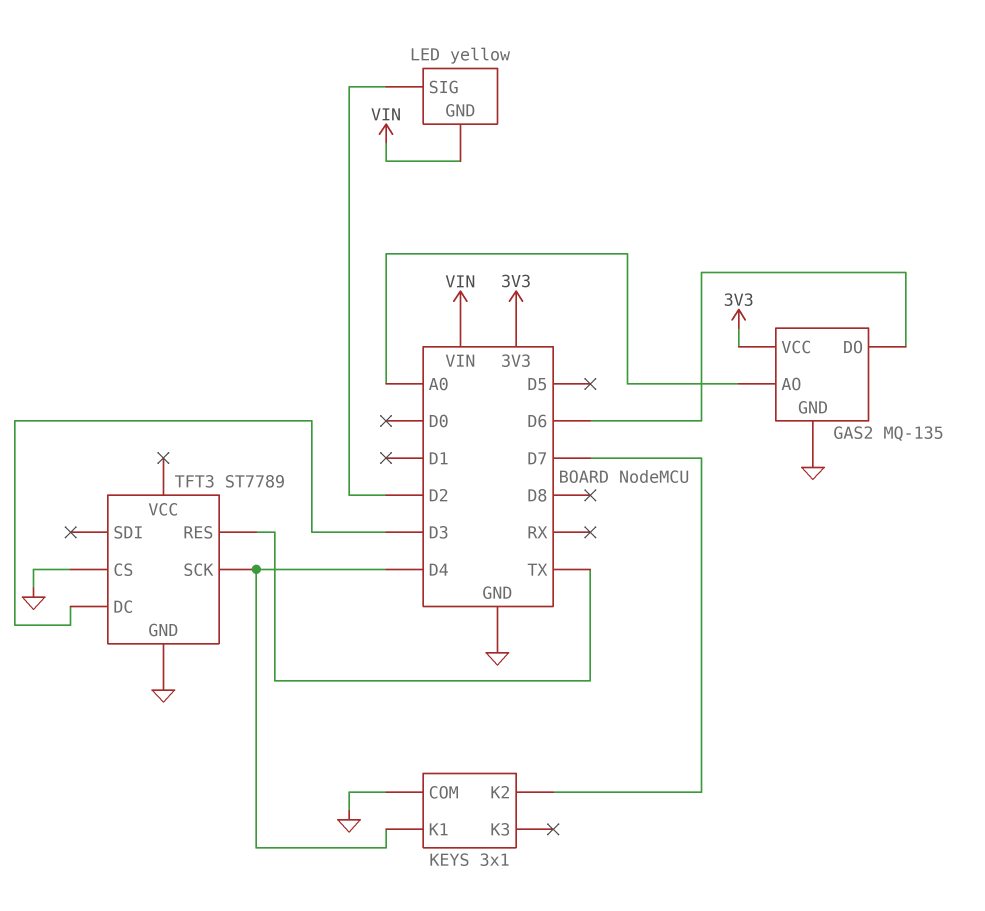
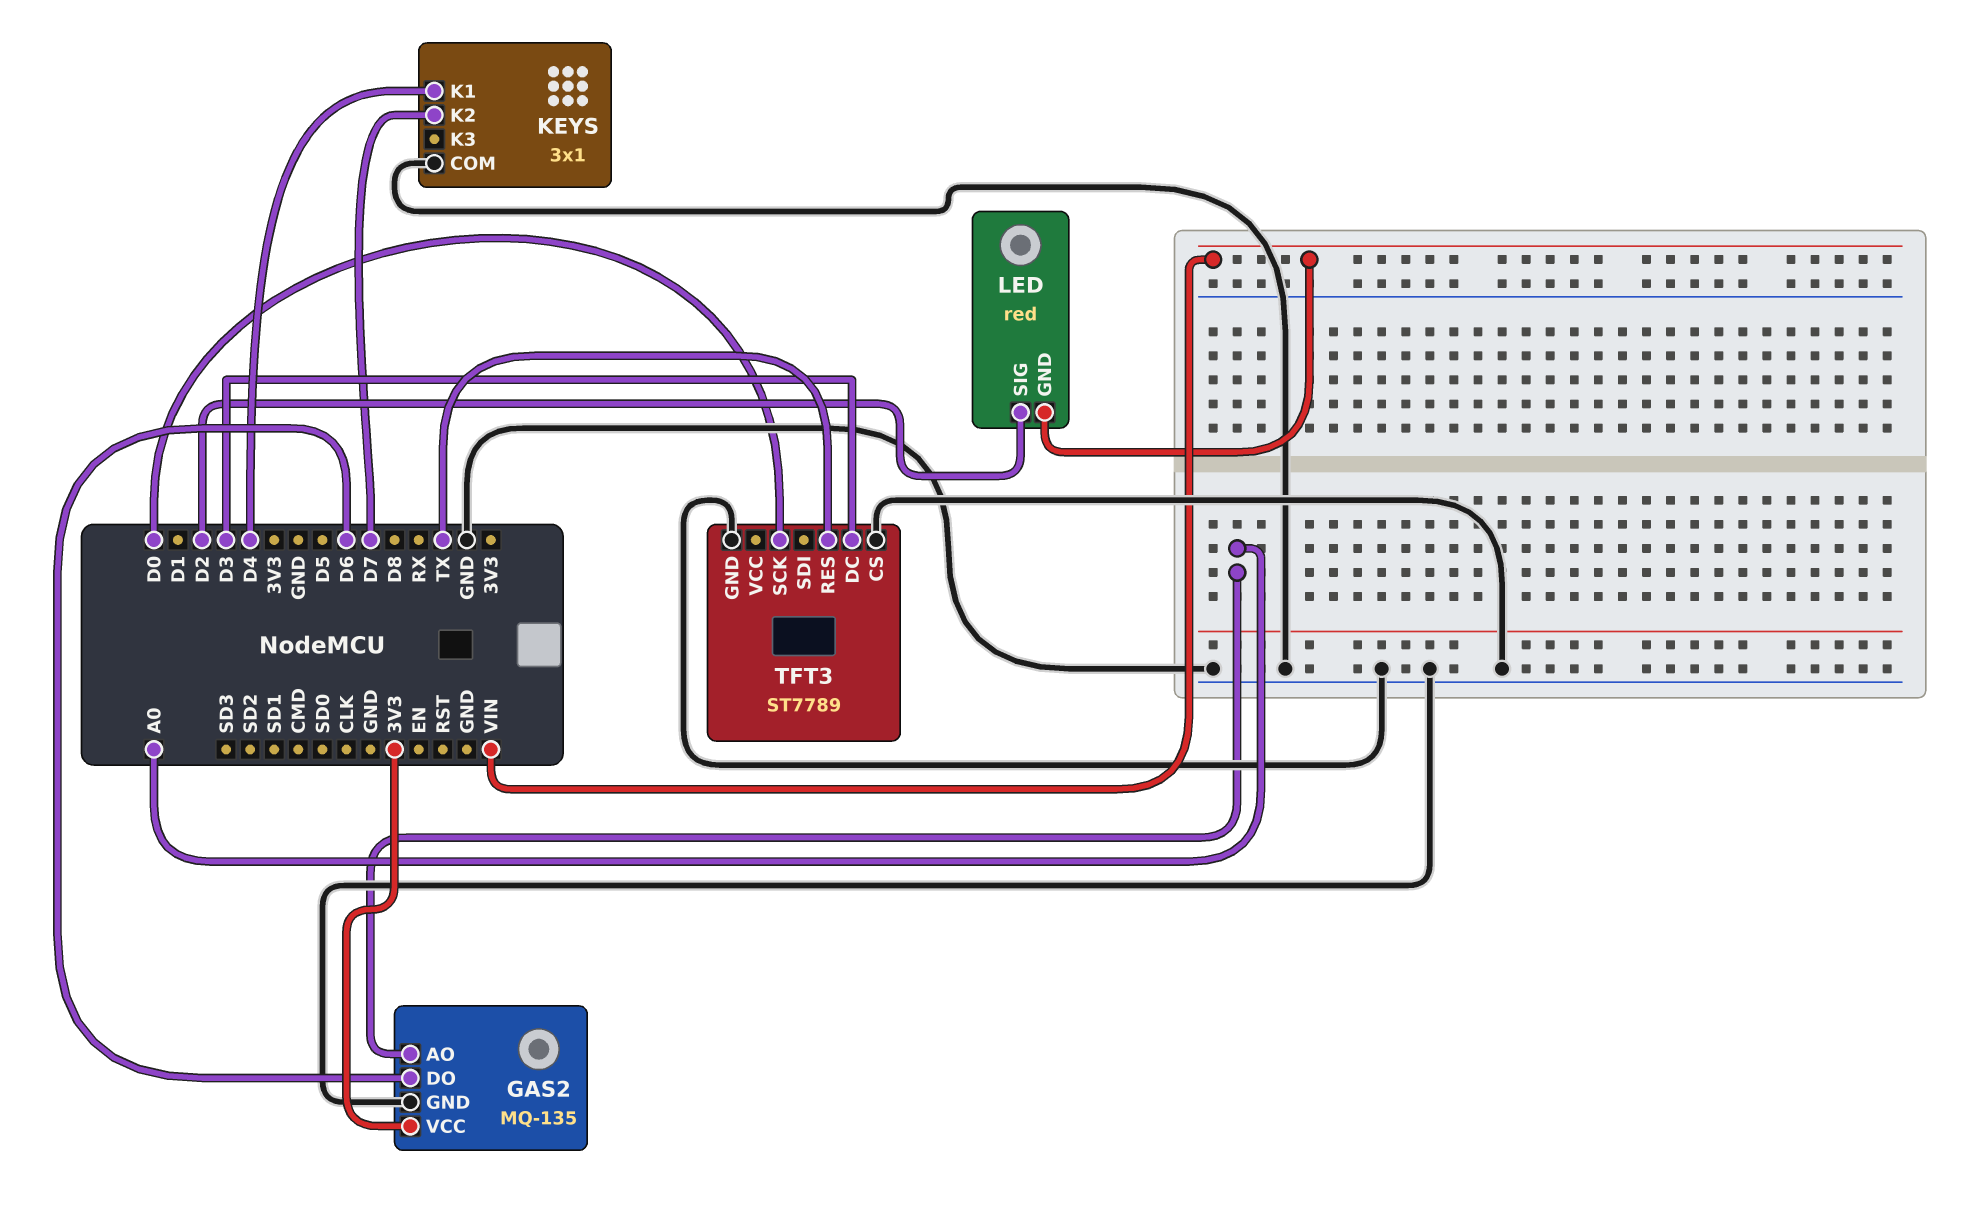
LED: yellow -> red
TFT3 pin SCK: D4 -> D0

